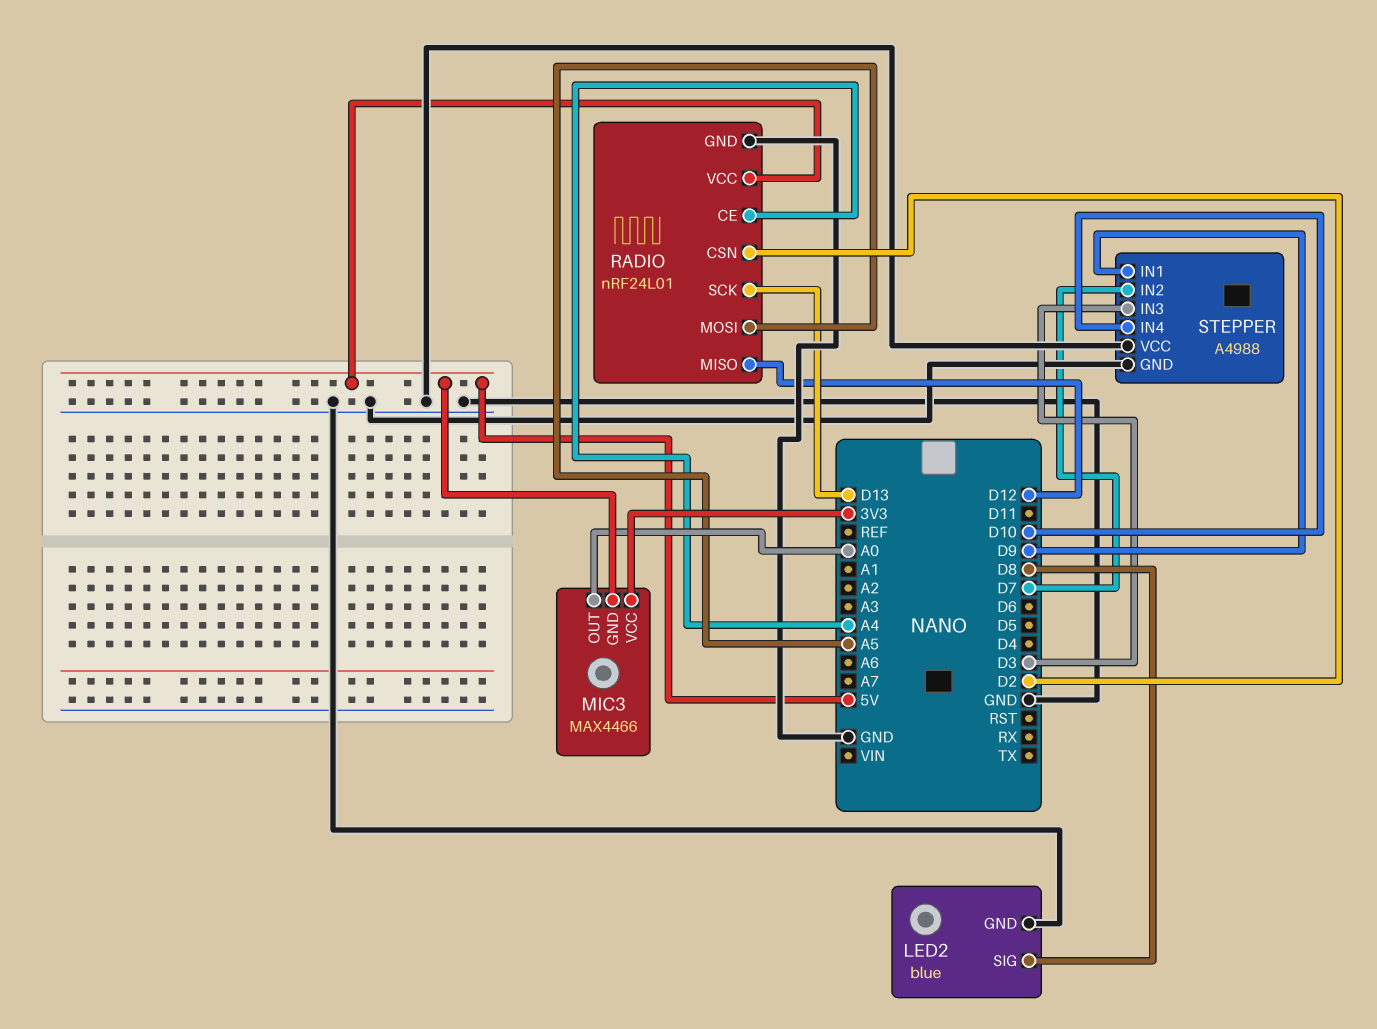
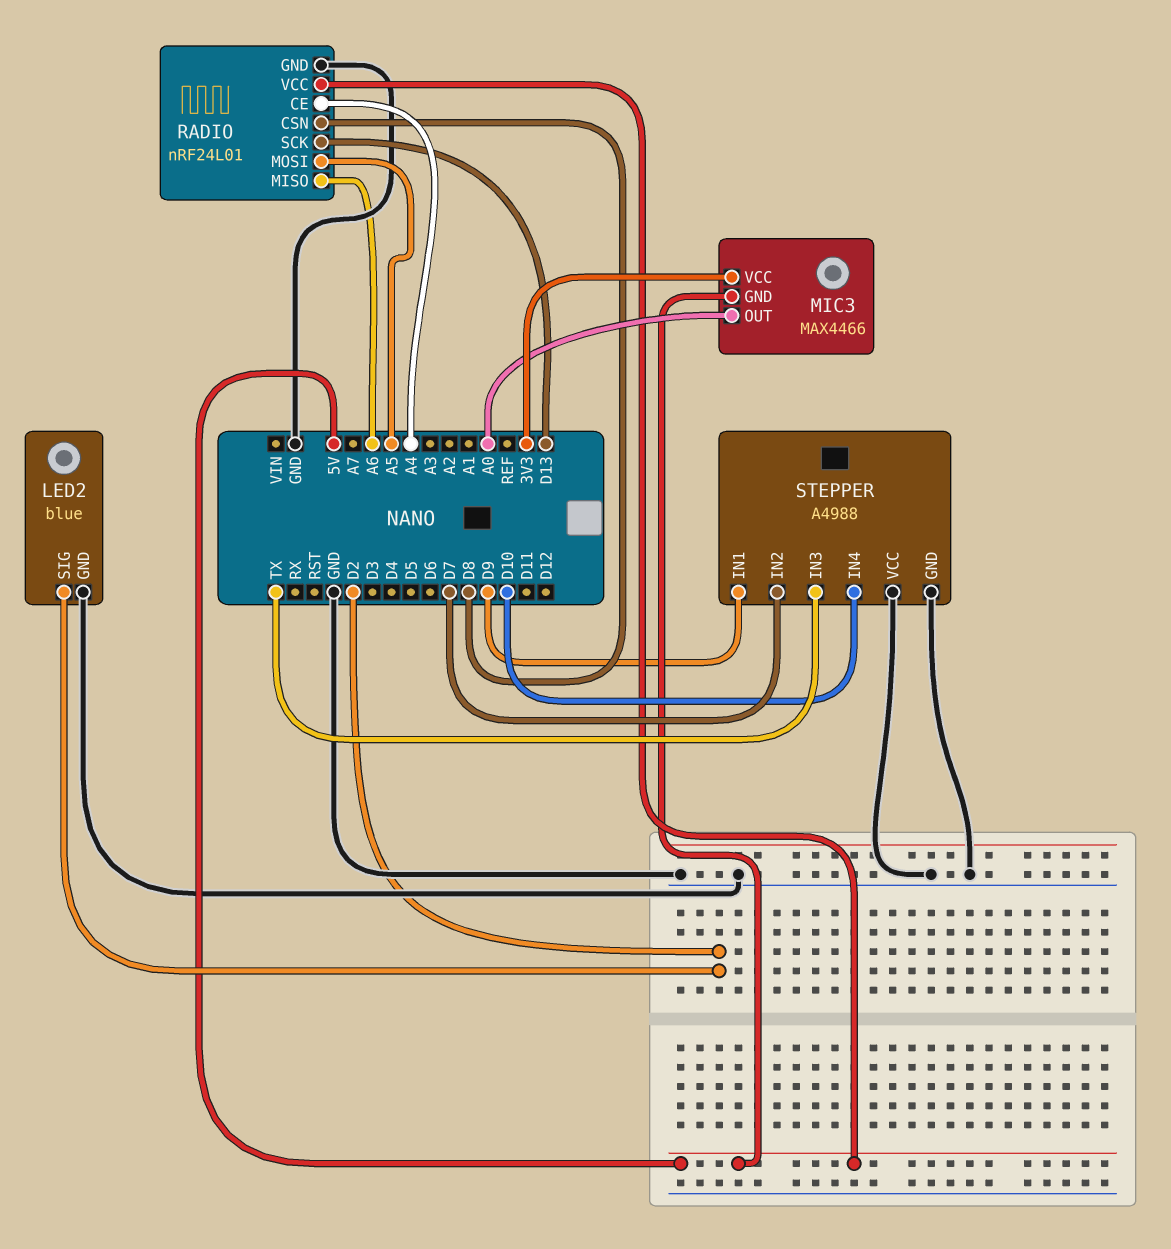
LED2 pin SIG: D8 -> D2
RADIO pin CSN: D2 -> D8
RADIO pin MISO: D12 -> A6
STEPPER pin IN3: D3 -> TX

